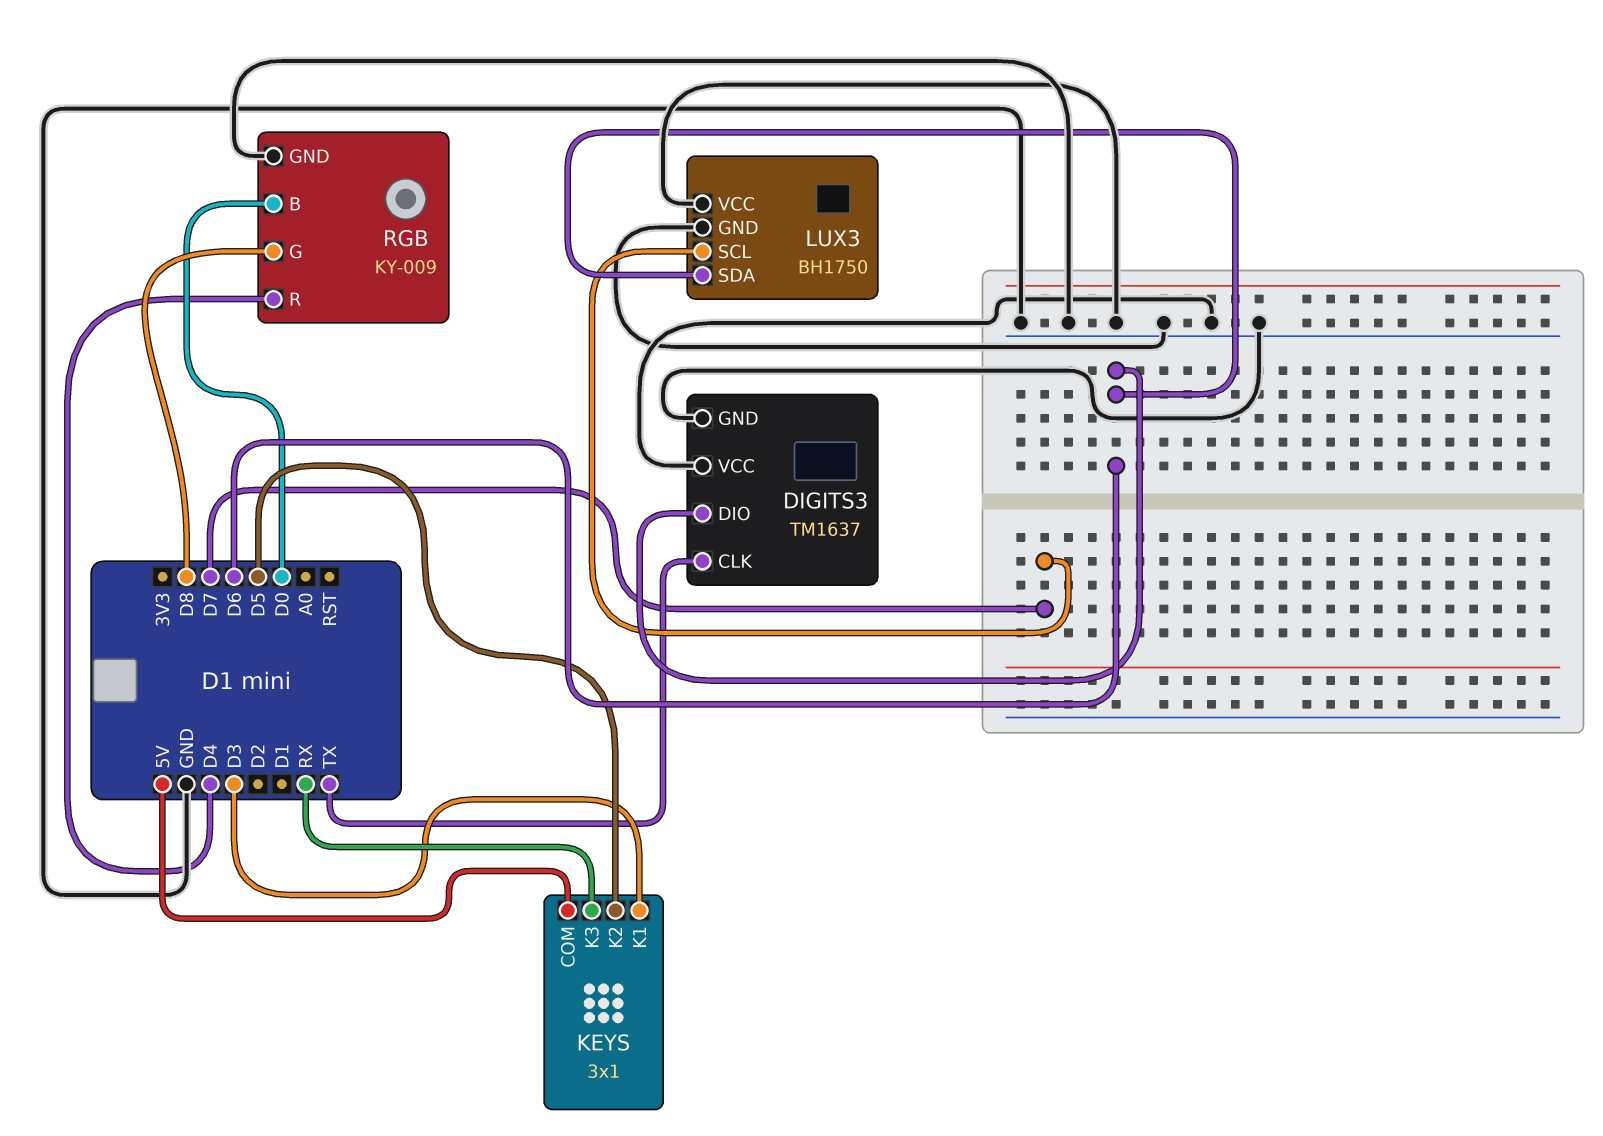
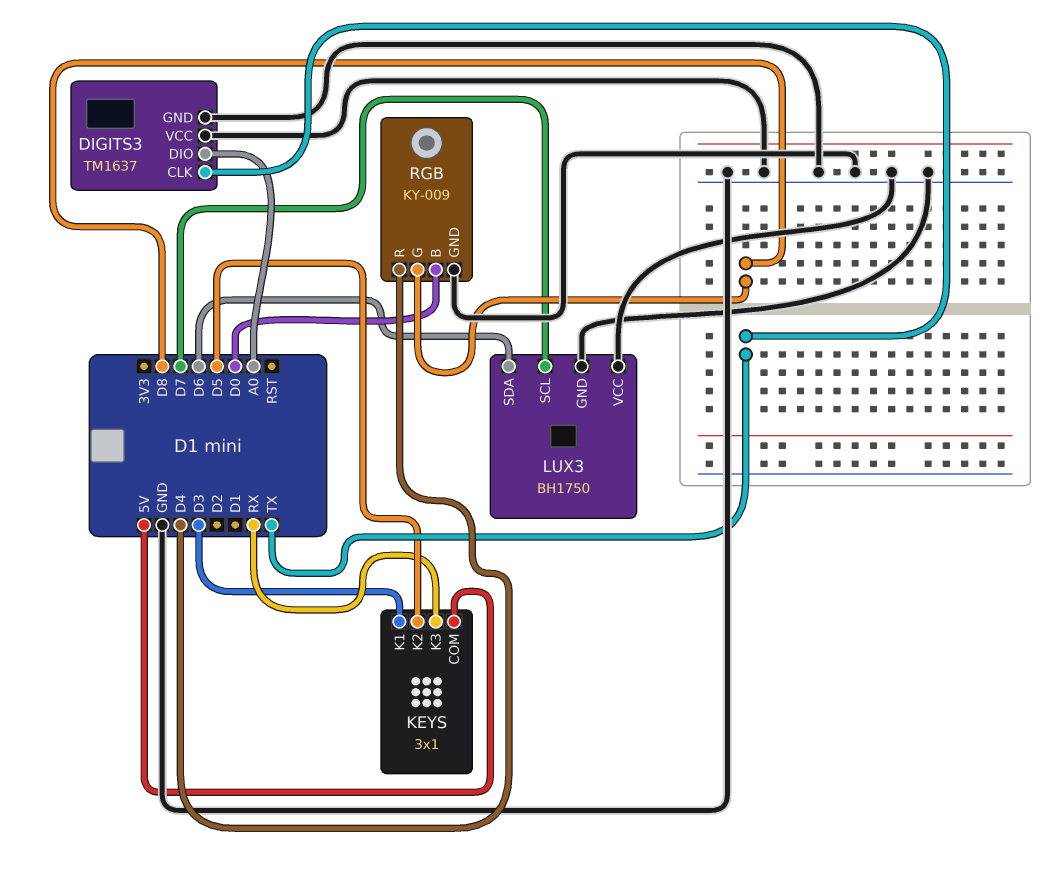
DIGITS3 pin DIO: D6 -> A0

